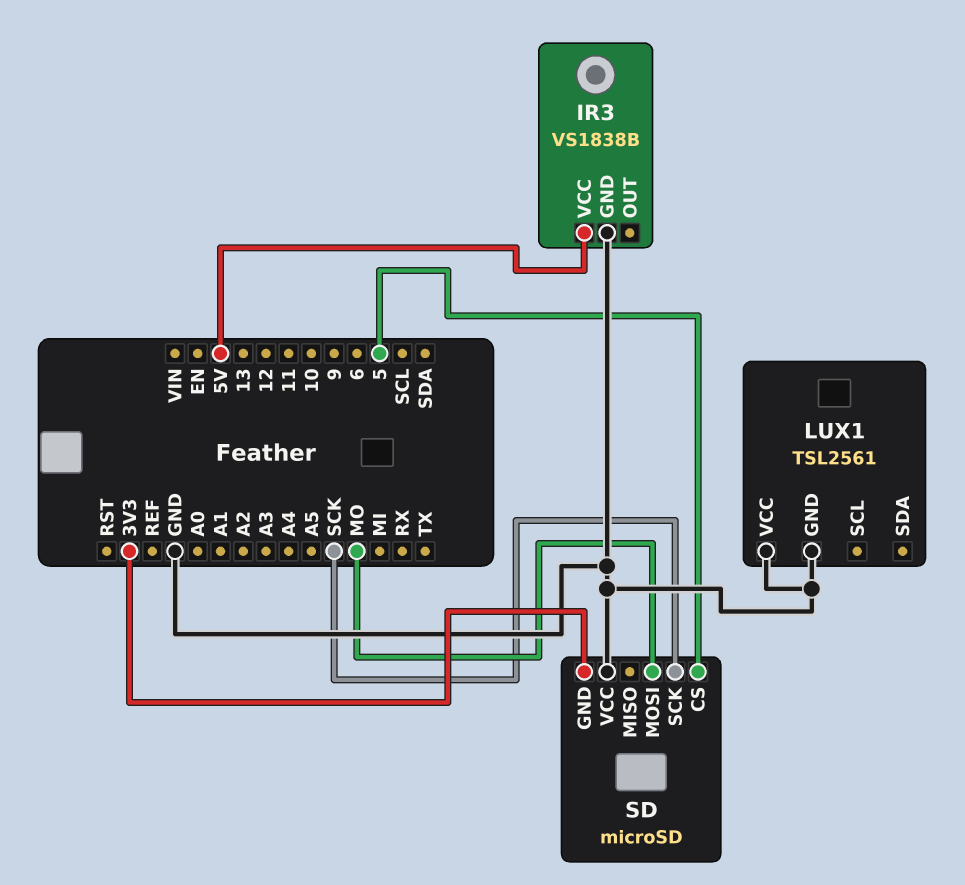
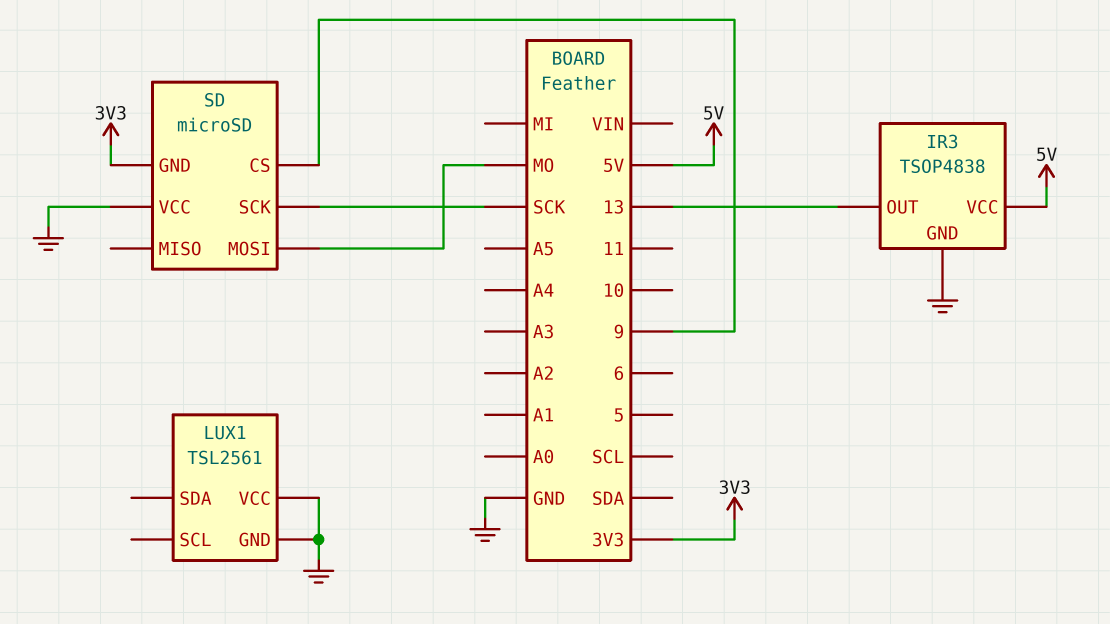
IR3: VS1838B -> TSOP4838
IR3 pin OUT: none -> 13
SD pin CS: 5 -> 9

